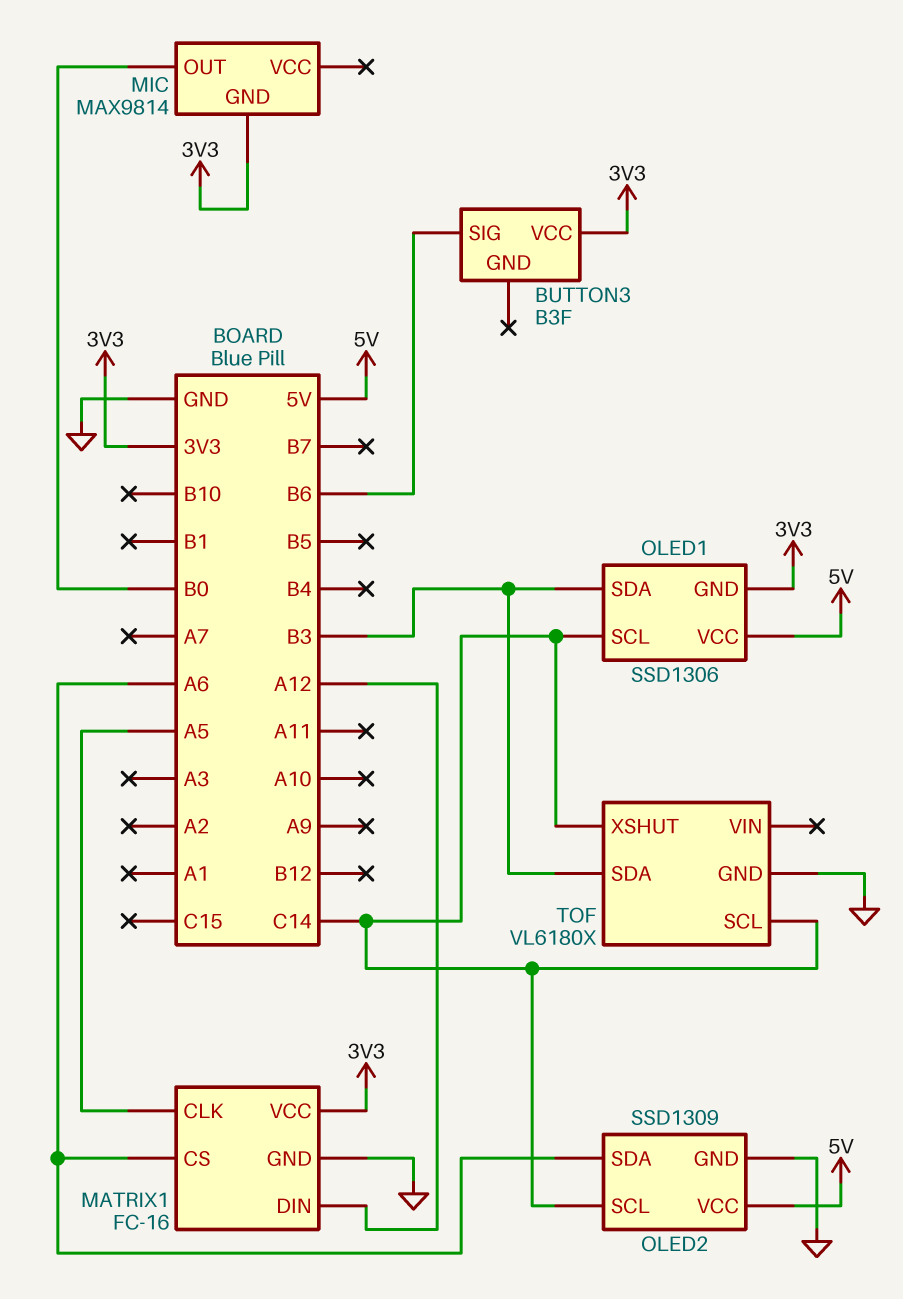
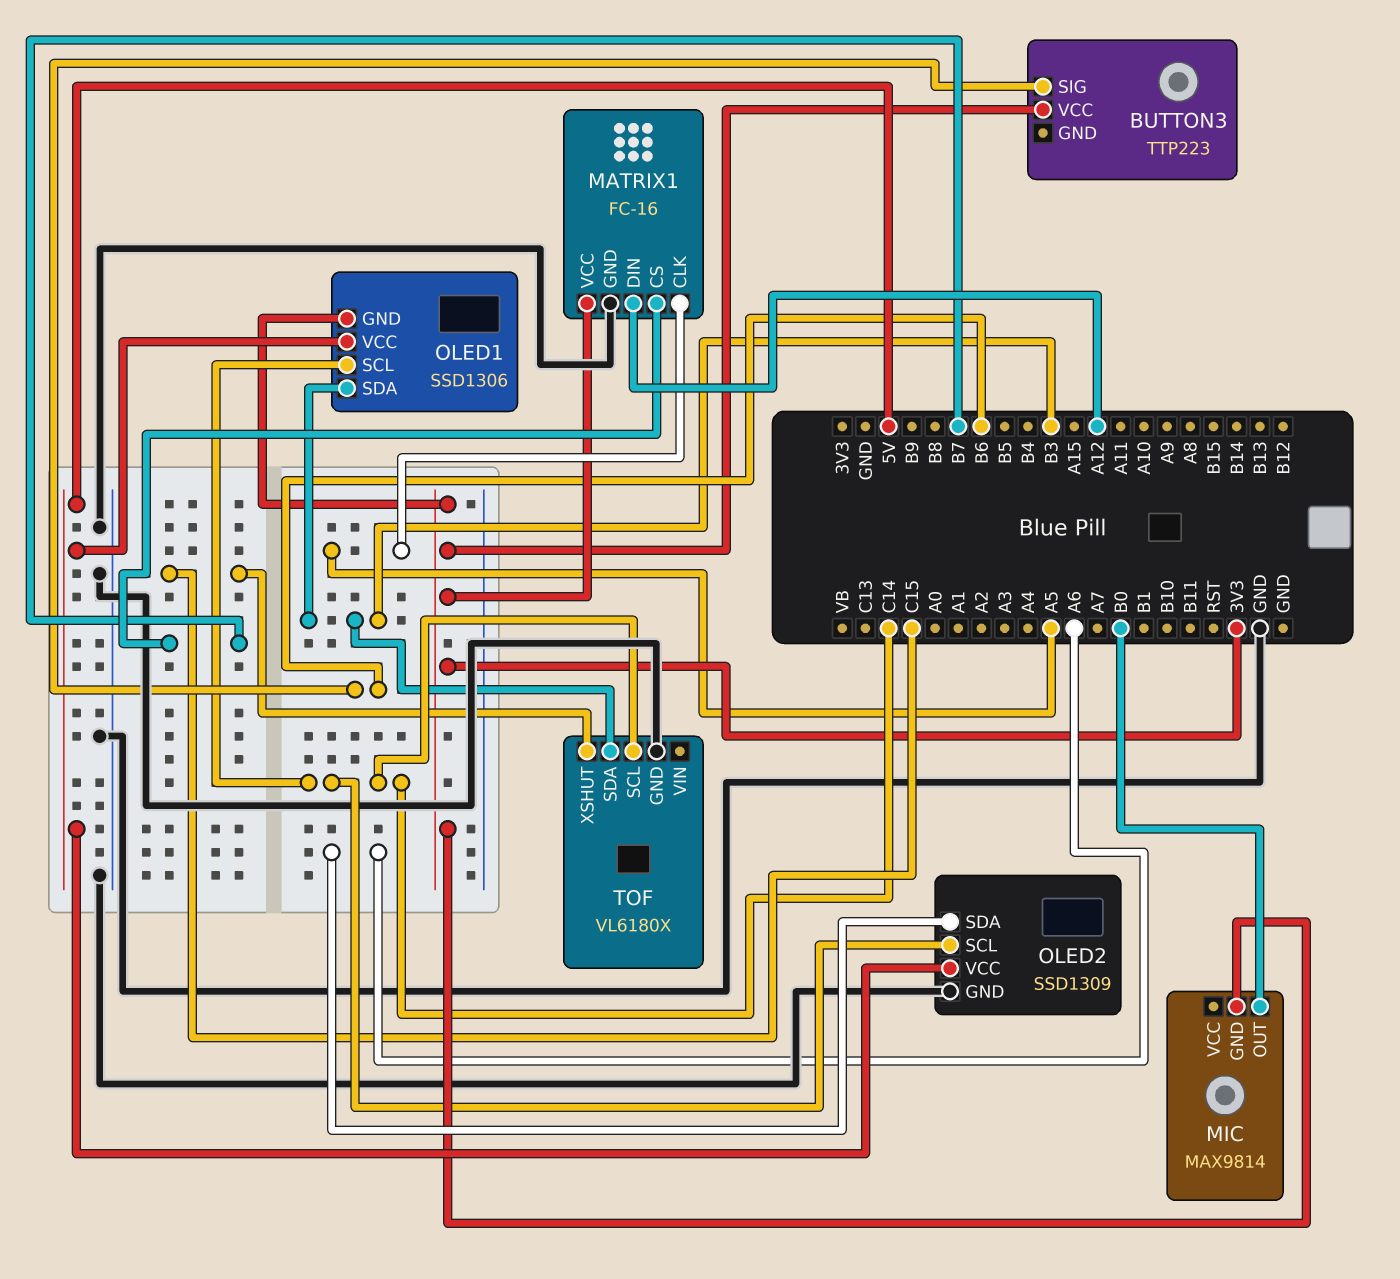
BUTTON3: B3F -> TTP223
MATRIX1 pin CS: A6 -> B7
TOF pin XSHUT: C14 -> C15

